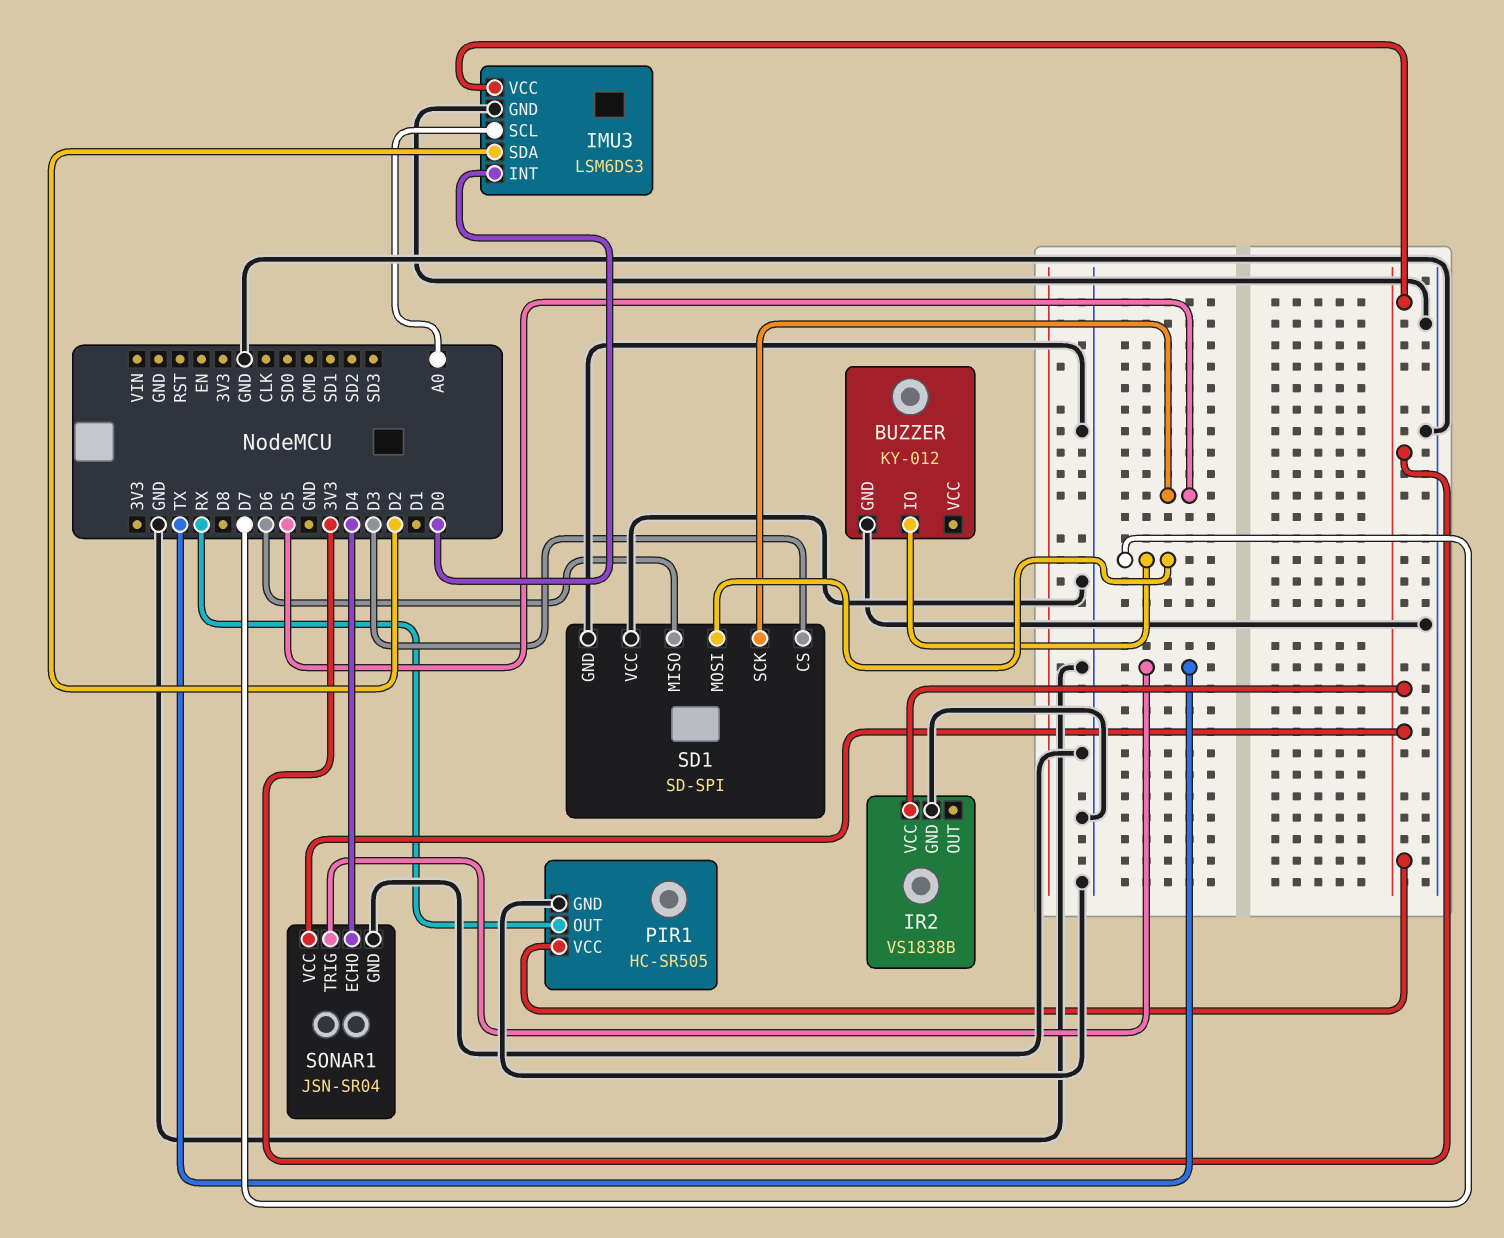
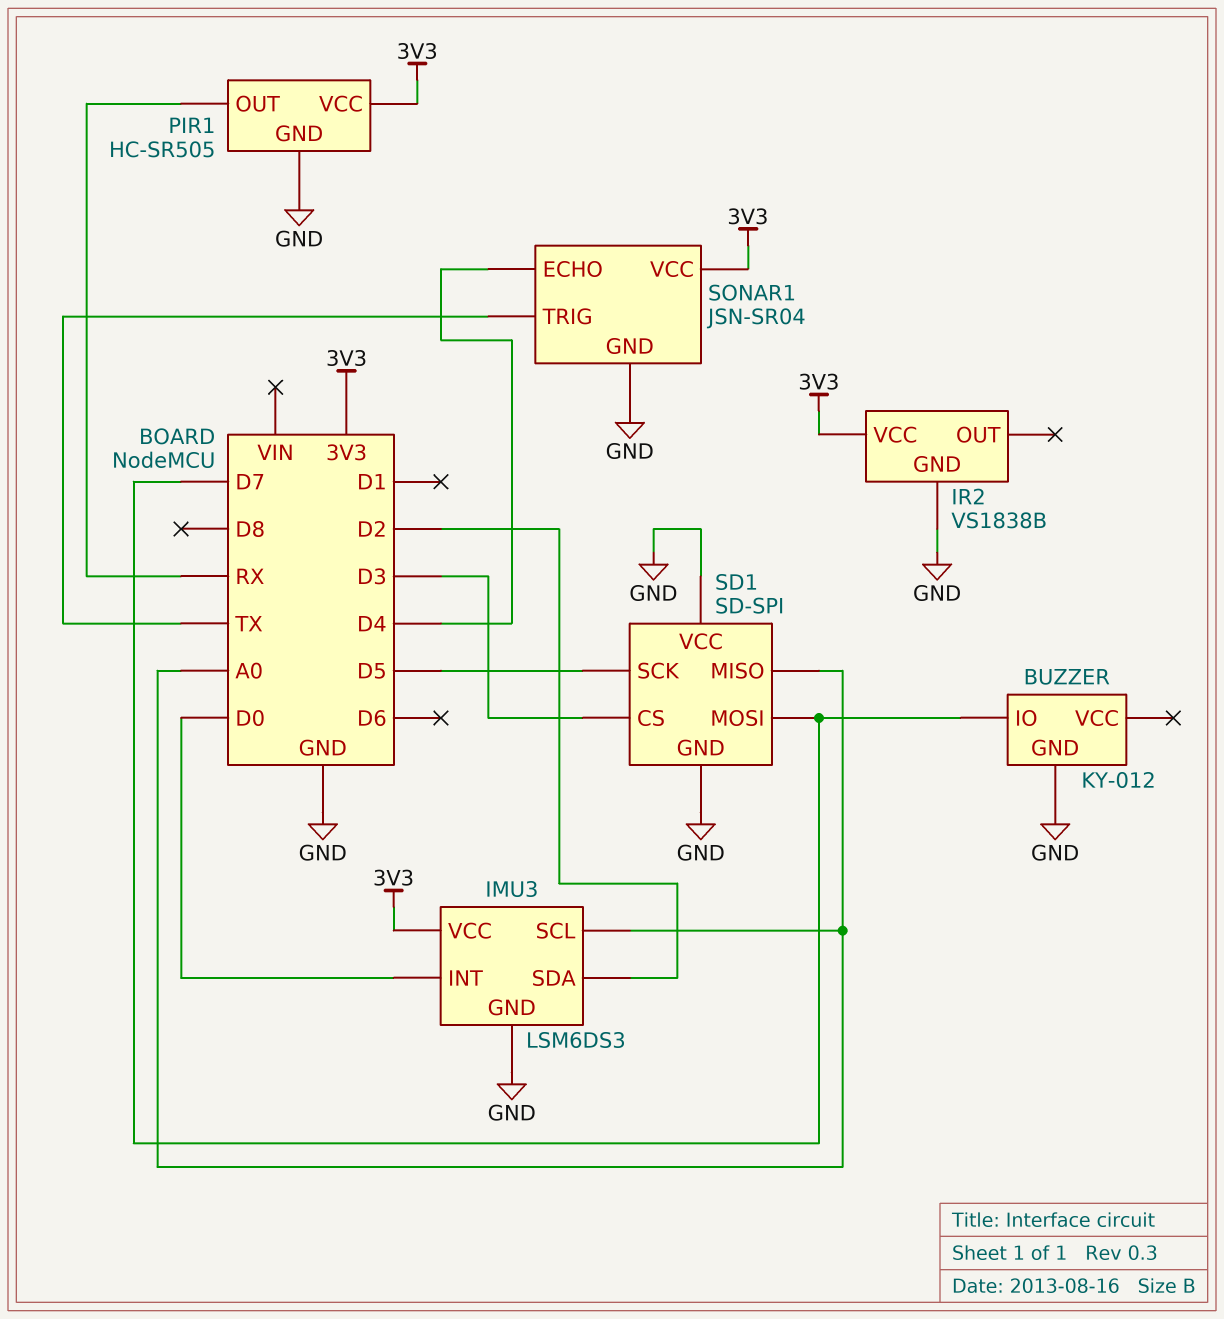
SD1 pin MISO: D6 -> A0

